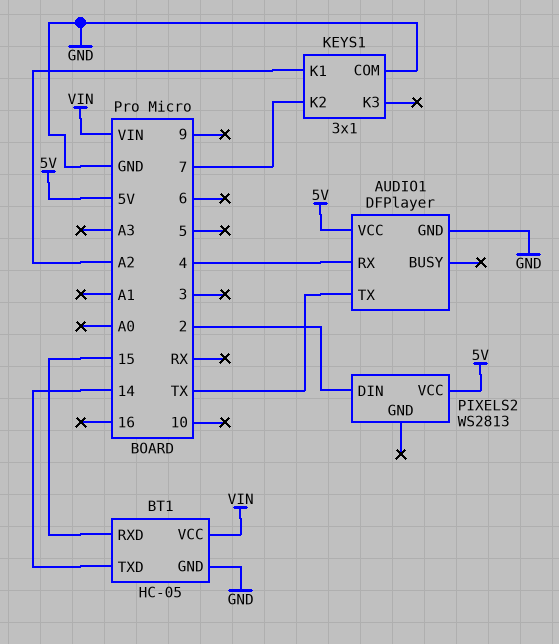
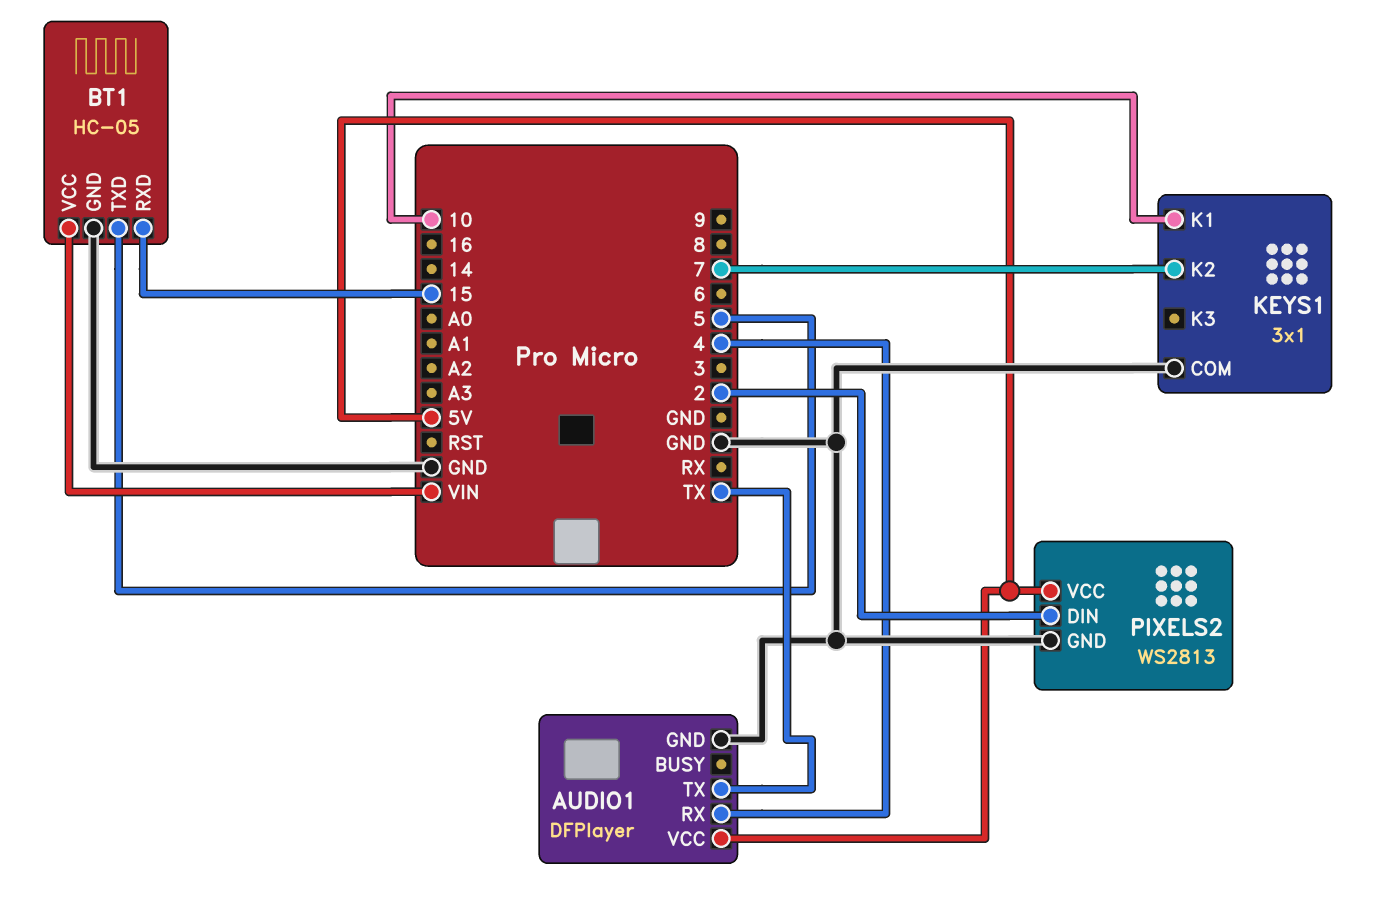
BT1 pin TXD: 14 -> 5
KEYS1 pin K1: A2 -> 10
PIXELS2 pin GND: none -> GND

